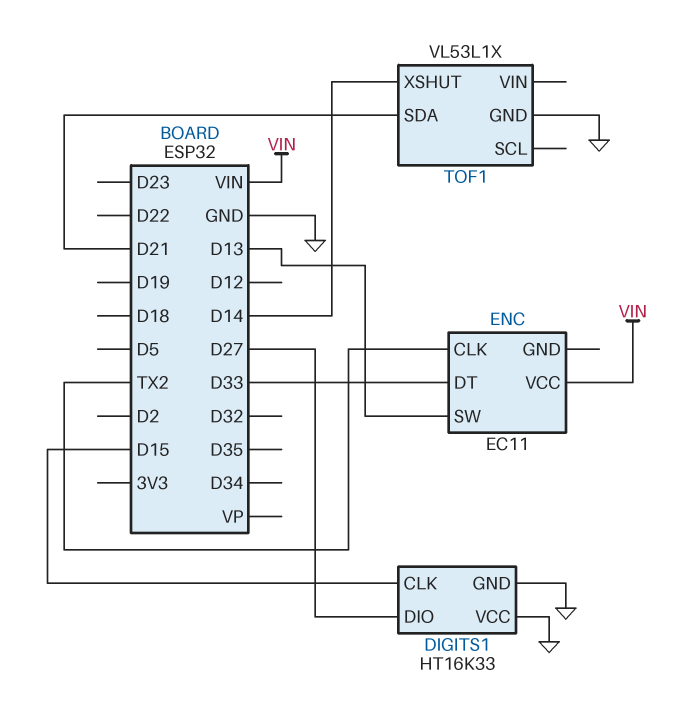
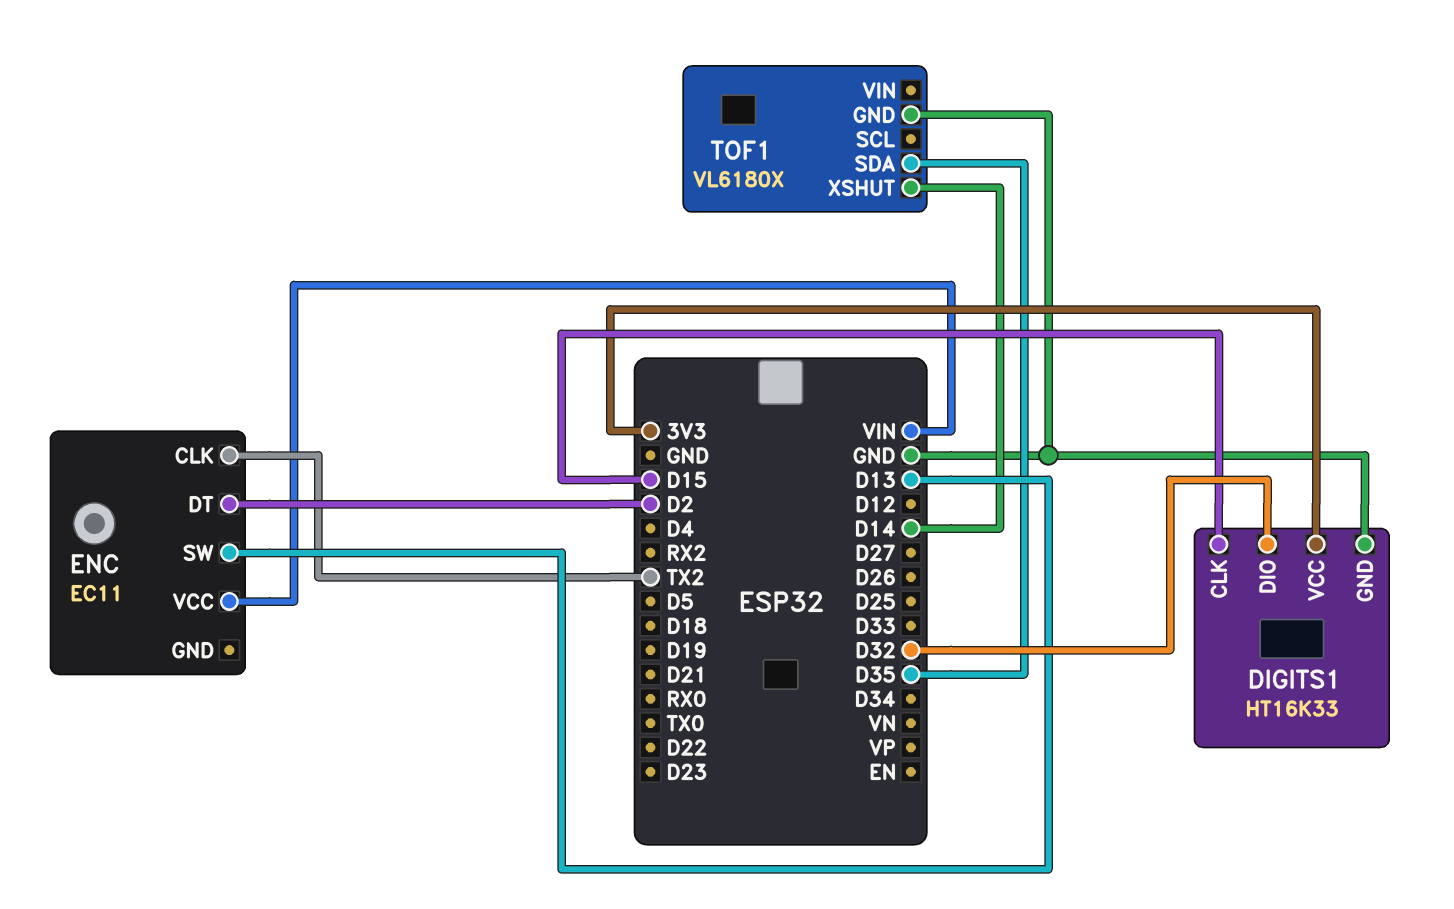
DIGITS1 pin DIO: D27 -> D32
DIGITS1 pin VCC: GND -> 3V3
ENC pin DT: D33 -> D2
TOF1: VL53L1X -> VL6180X
TOF1 pin SDA: D21 -> D35

